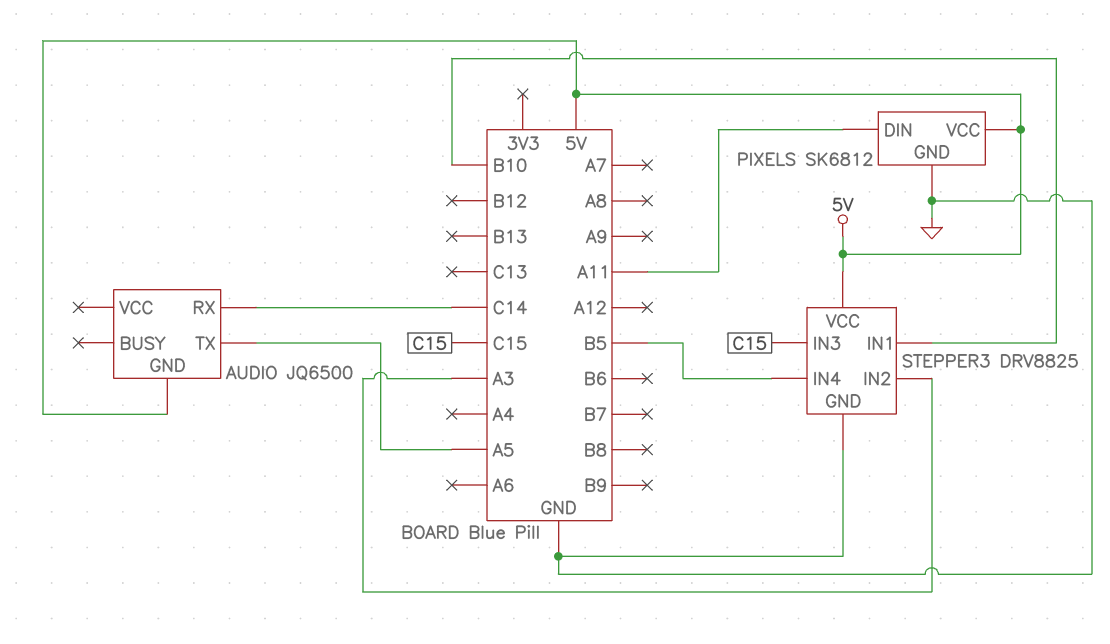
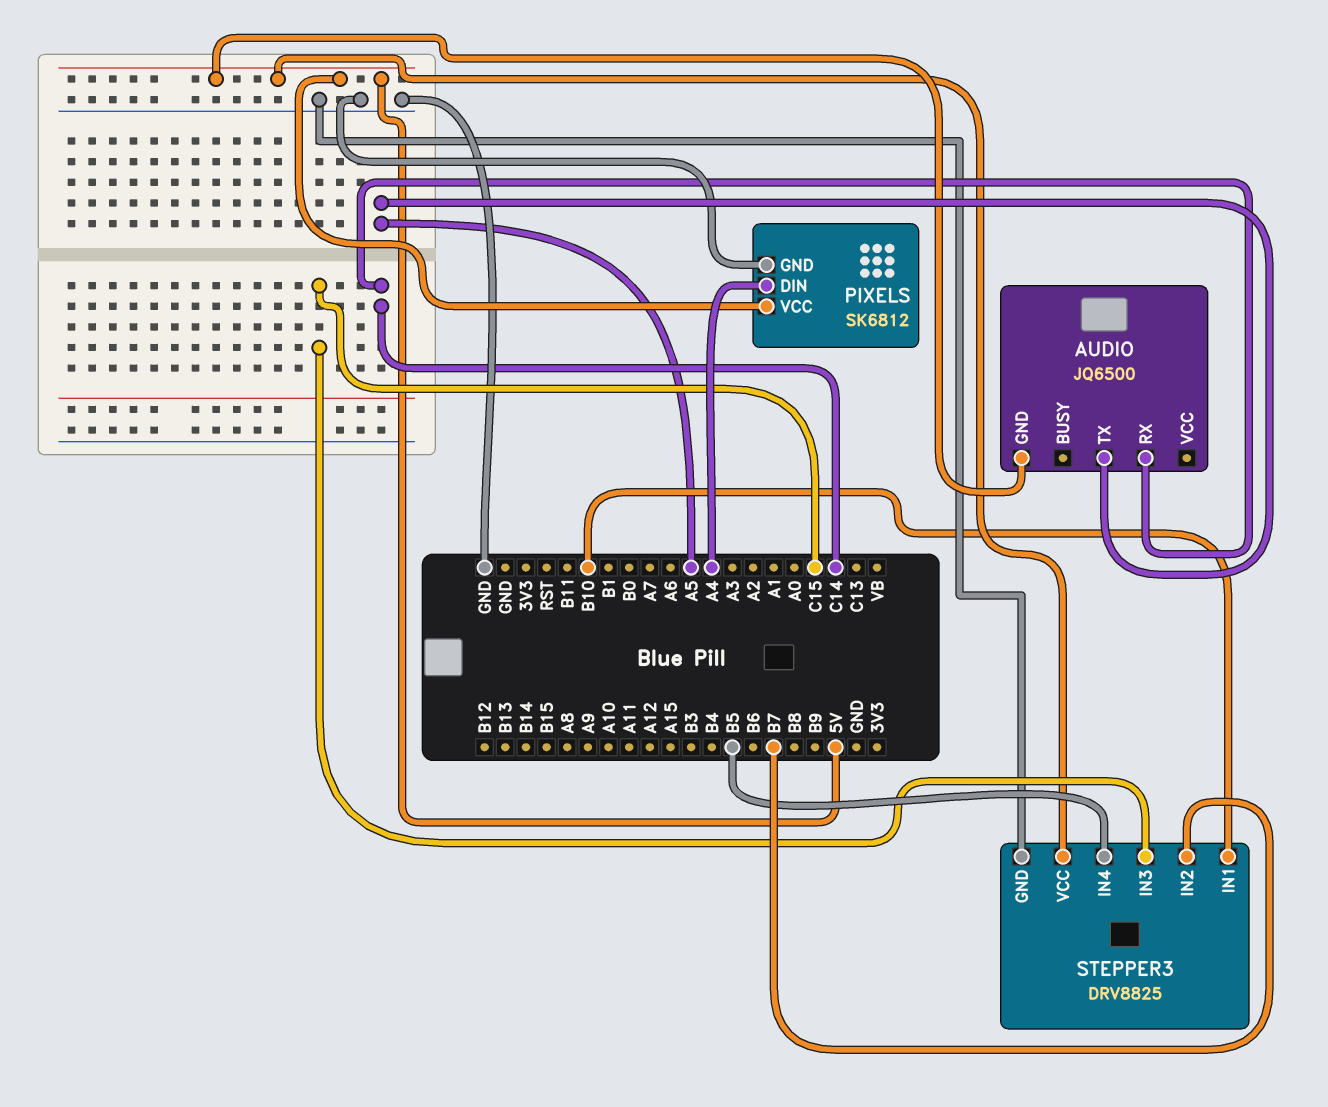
PIXELS pin DIN: A11 -> A4
STEPPER3 pin IN2: A3 -> B7

